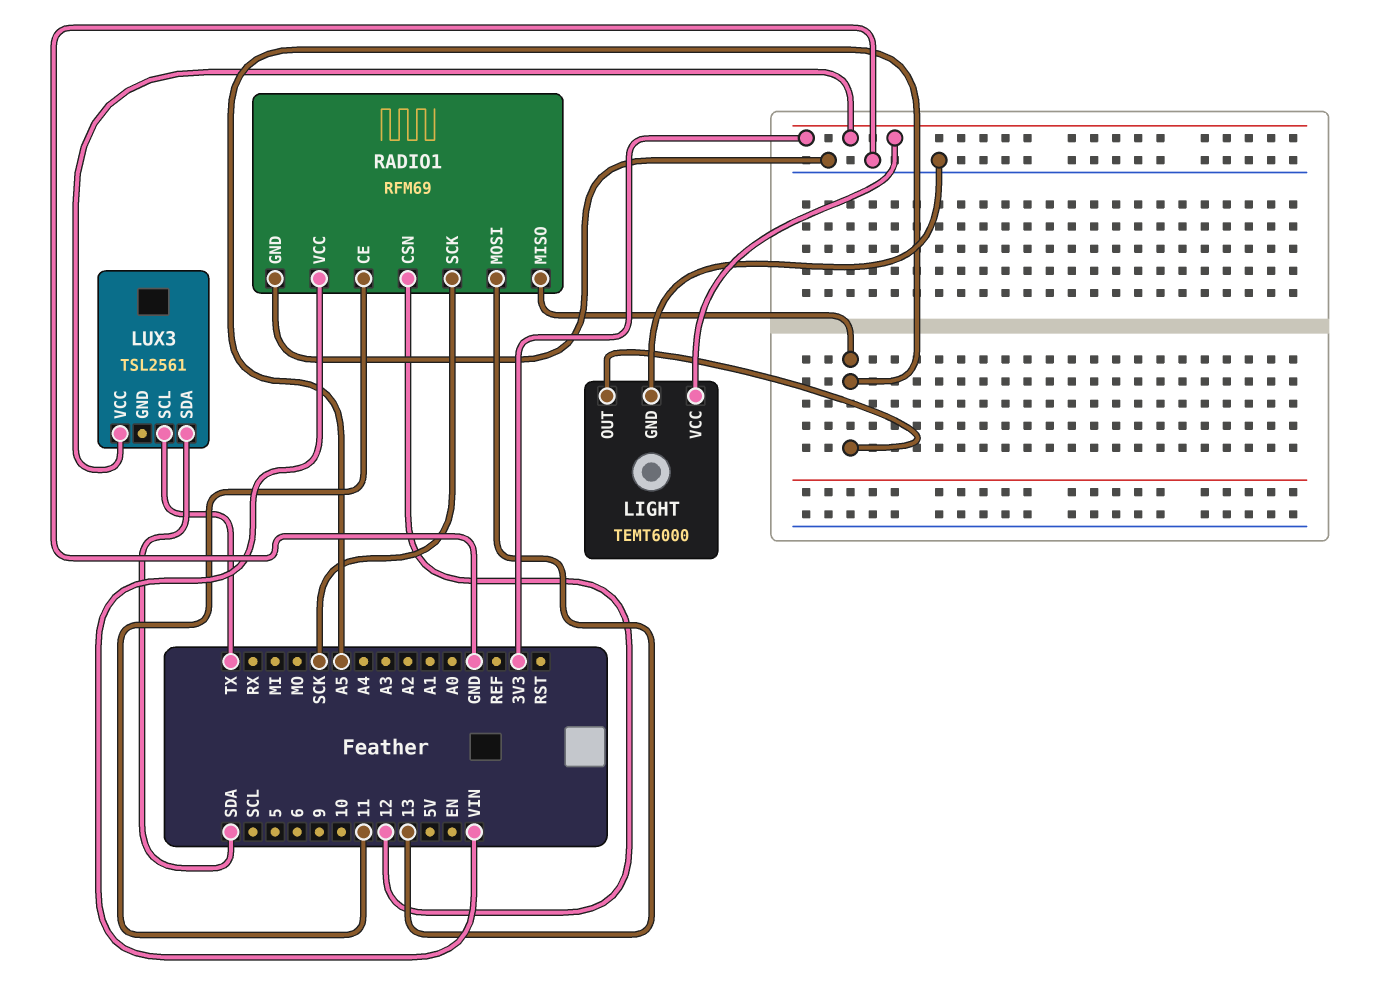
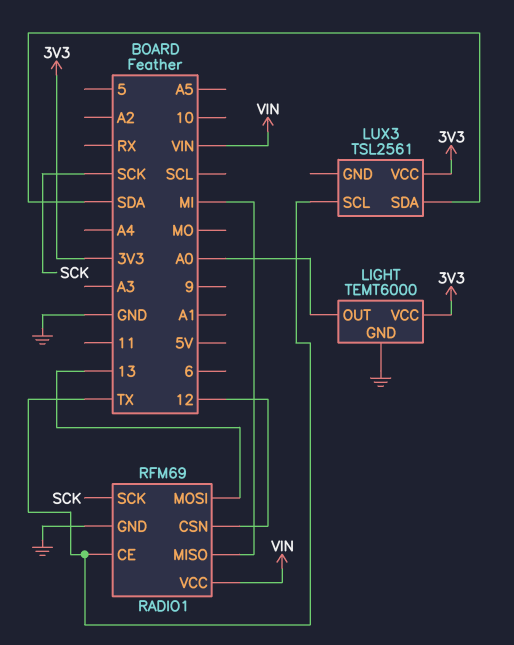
LIGHT pin OUT: A5 -> A0
RADIO1 pin CE: 11 -> TX
RADIO1 pin MISO: A5 -> MI

